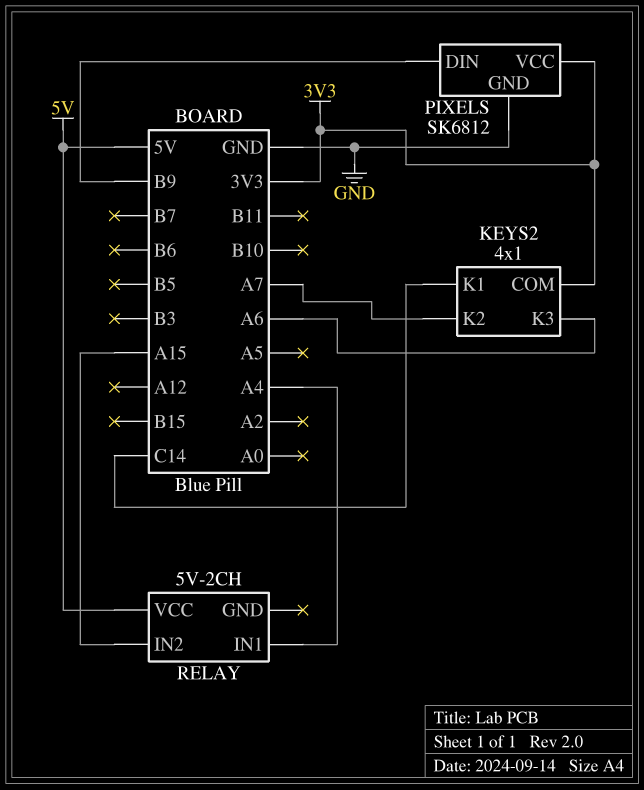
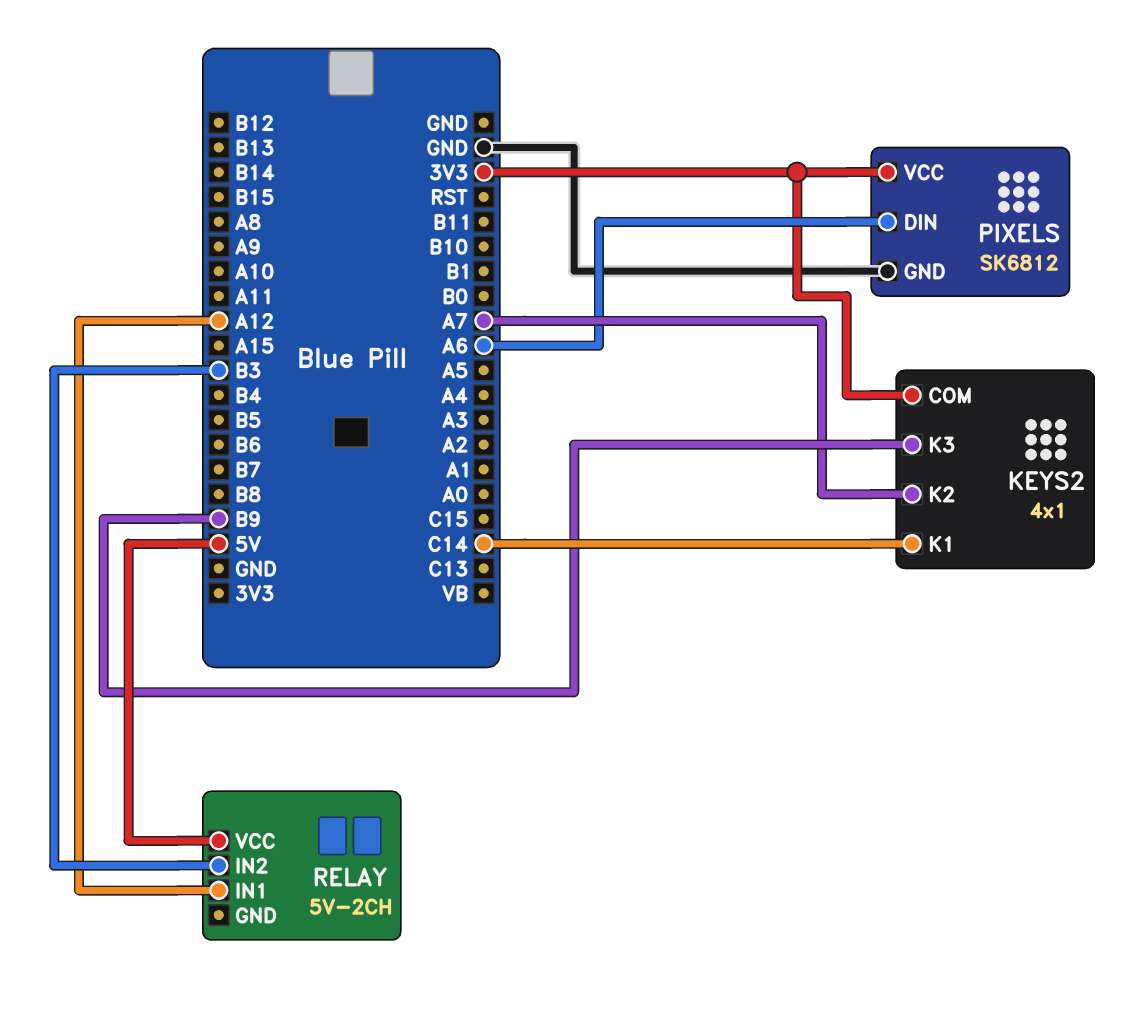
KEYS2 pin K3: A6 -> B9
PIXELS pin DIN: B9 -> A6
RELAY pin IN1: A4 -> A12
RELAY pin IN2: A15 -> B3

